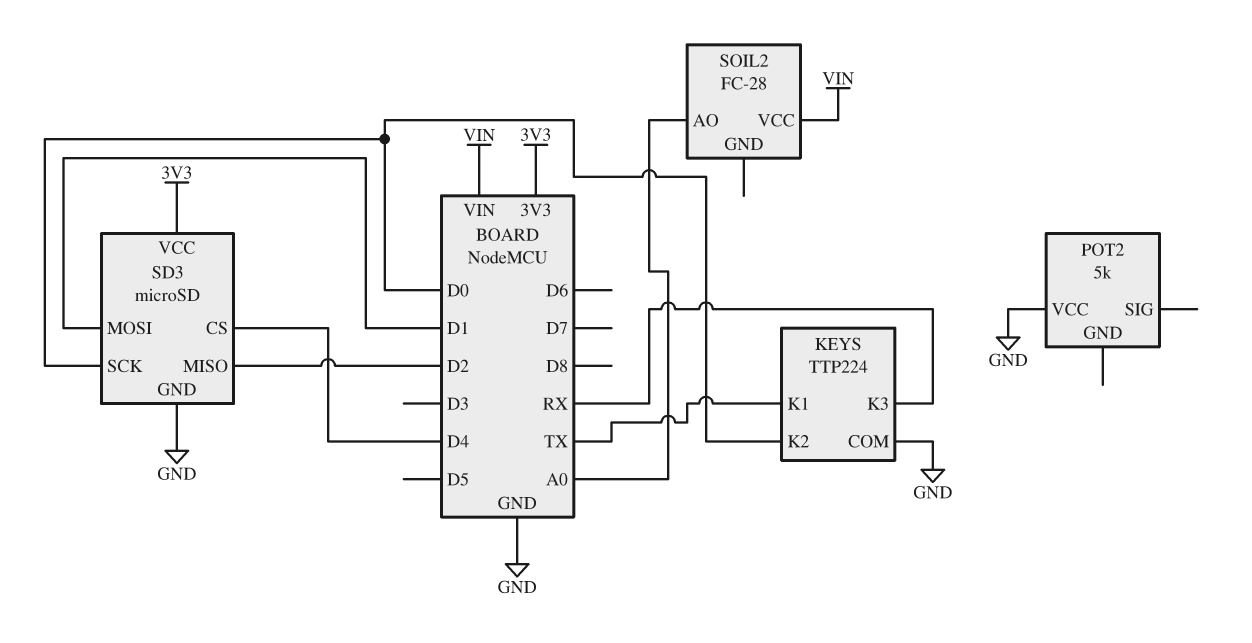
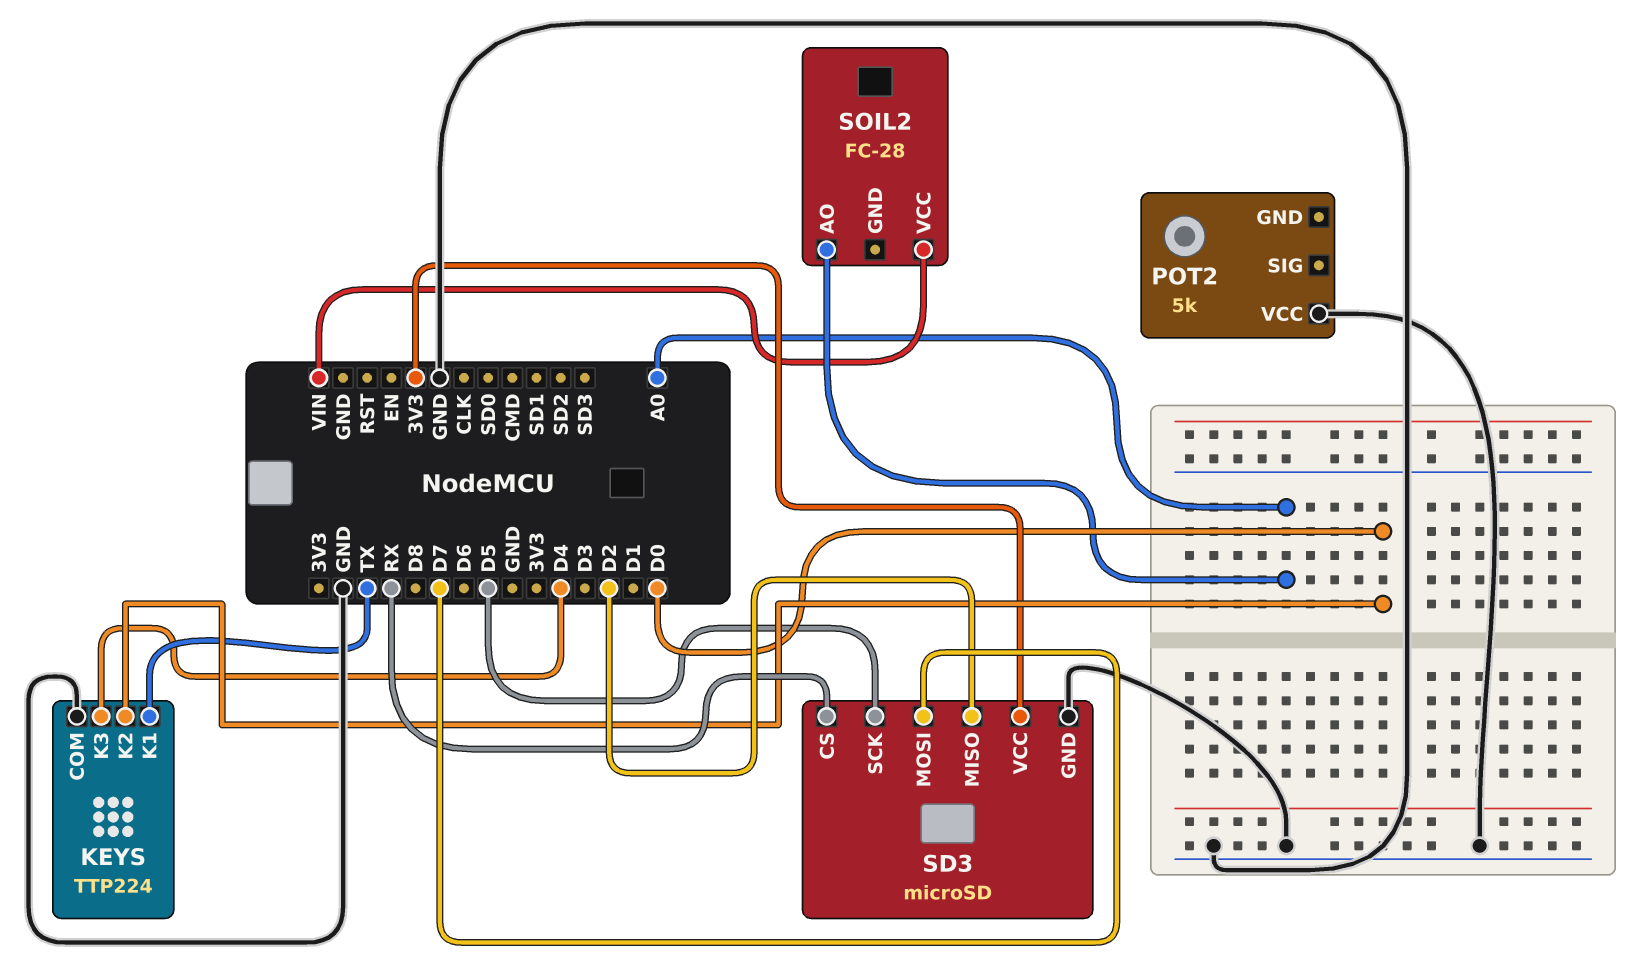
KEYS pin K3: RX -> D4
SD3 pin CS: D4 -> RX
SD3 pin MOSI: D1 -> D7
SD3 pin SCK: D0 -> D5

